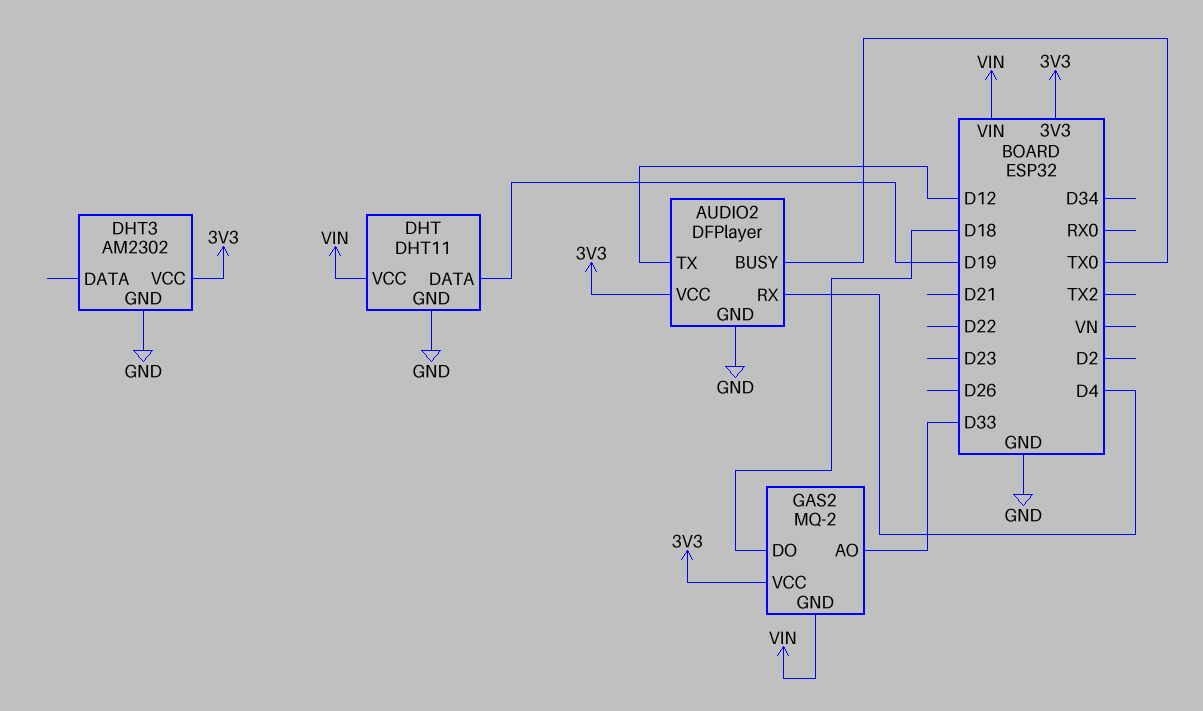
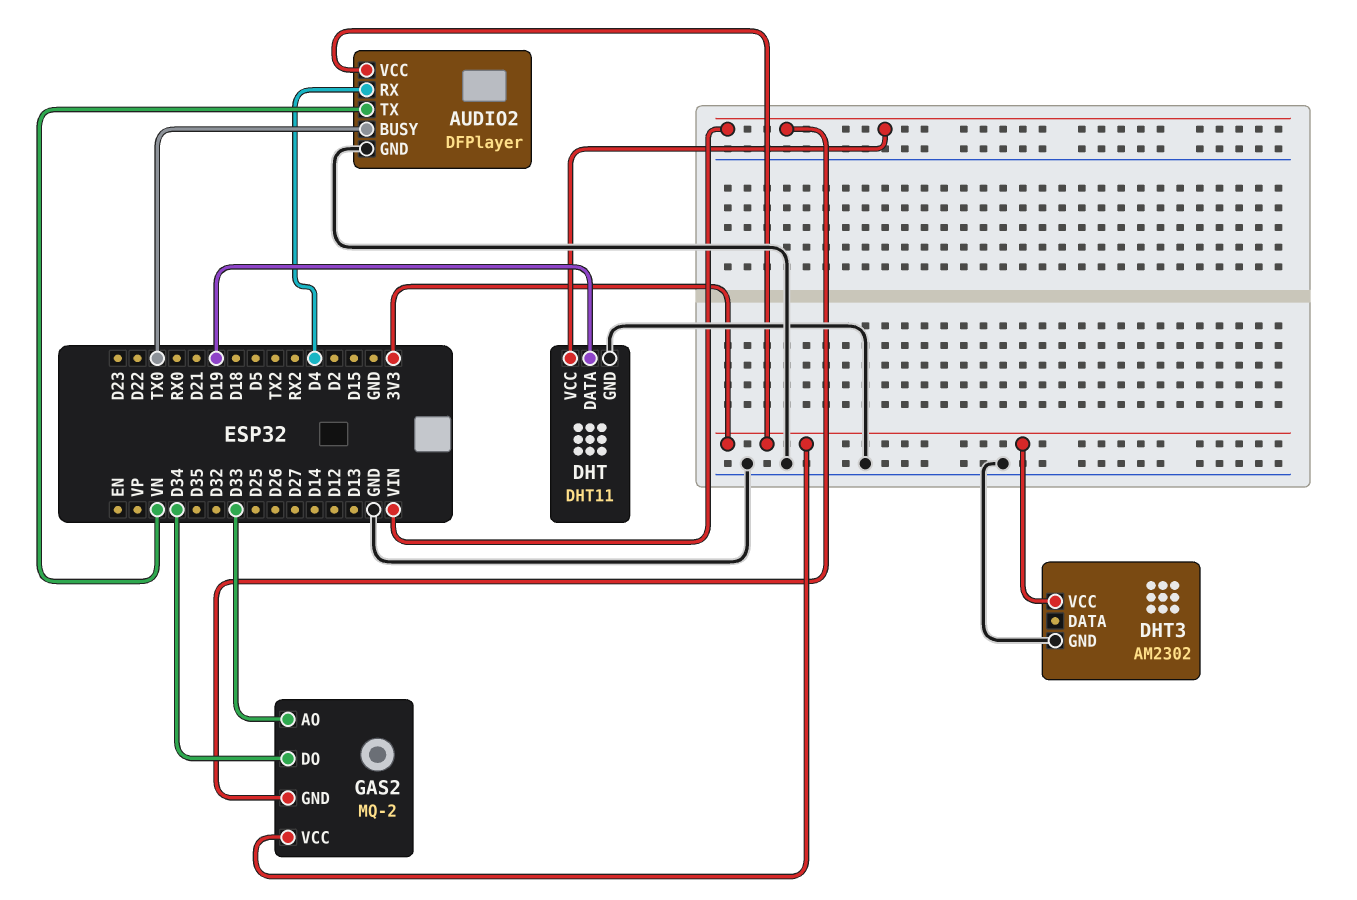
AUDIO2 pin TX: D12 -> VN
GAS2 pin DO: D18 -> D34

